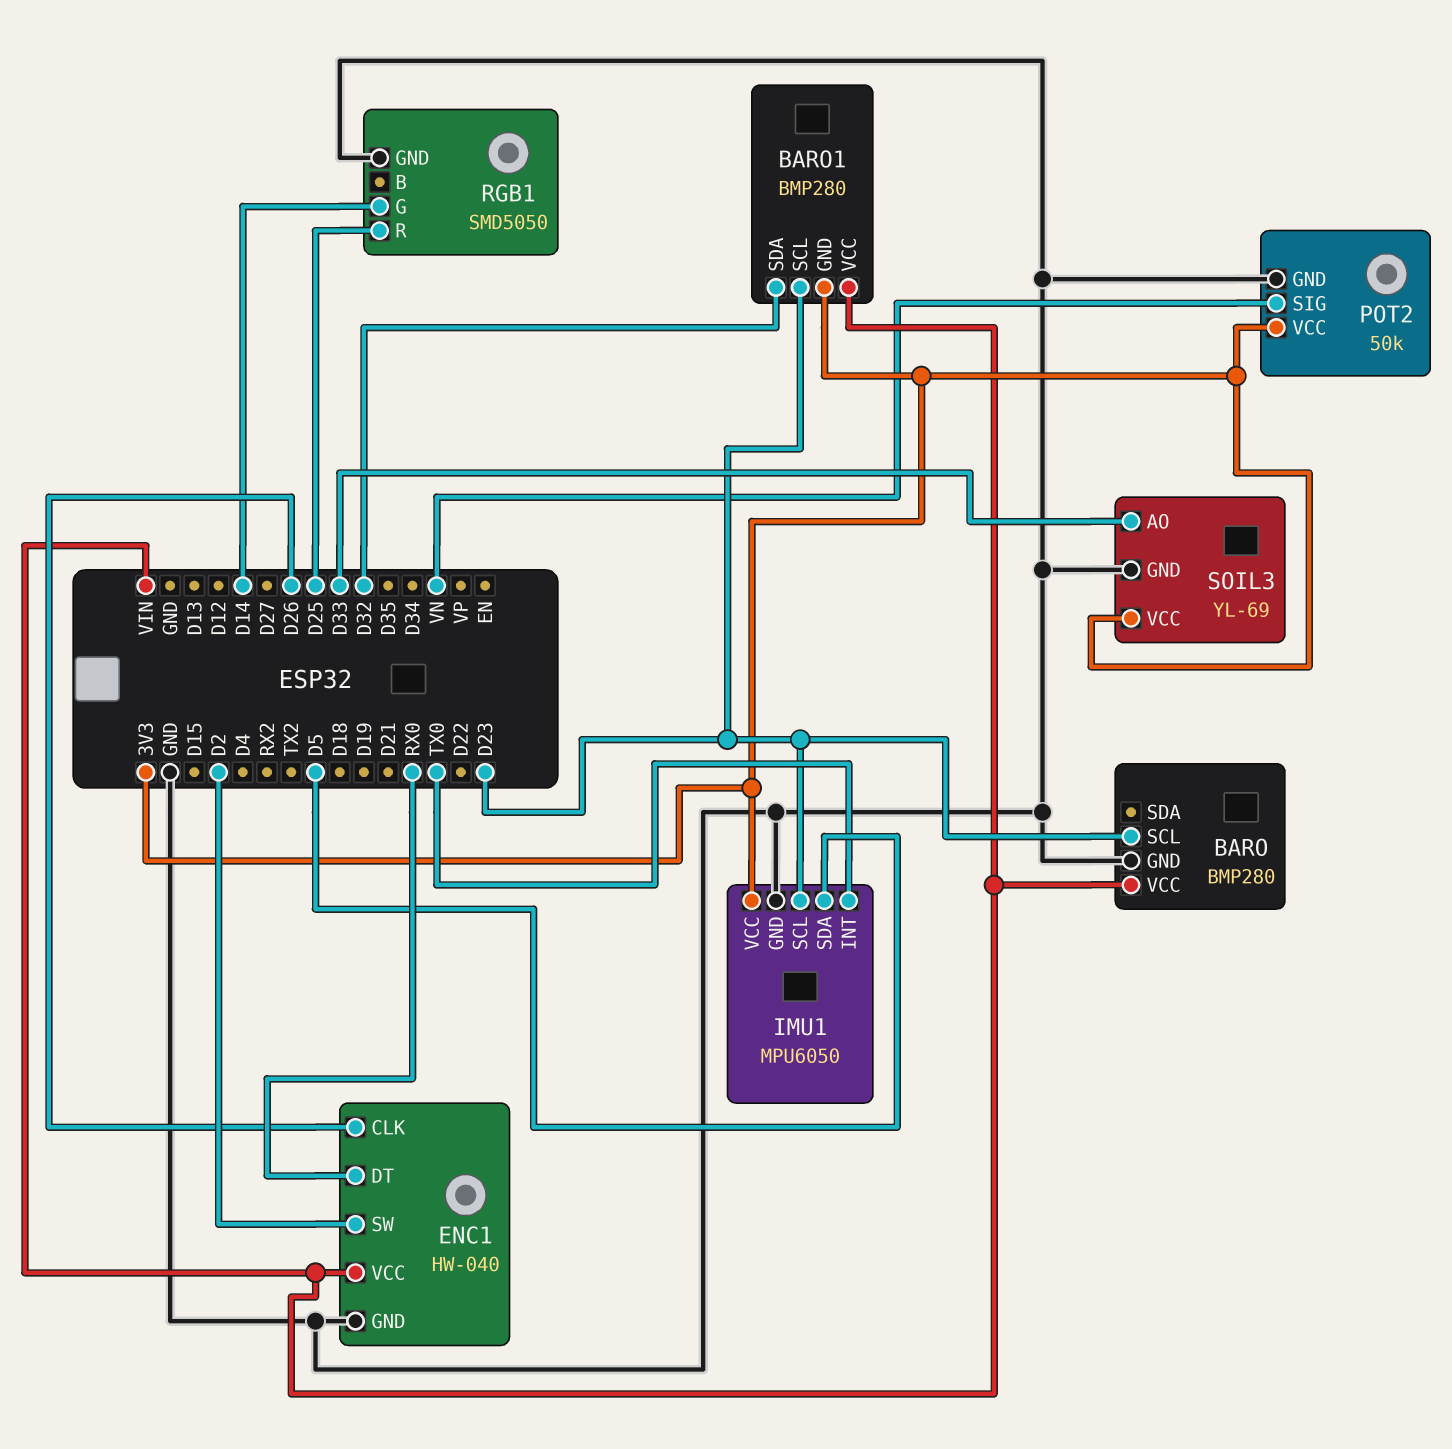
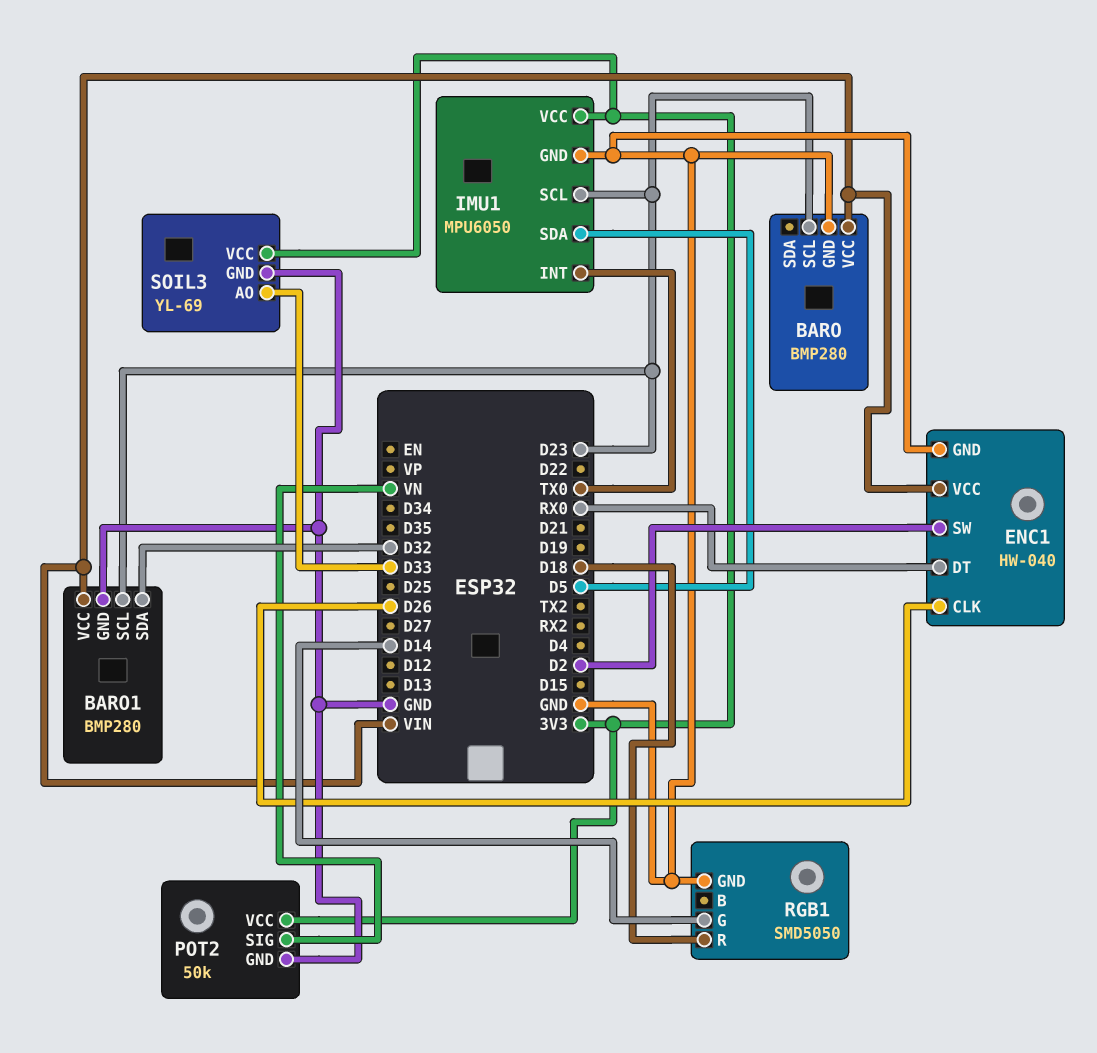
BARO1 pin GND: 3V3 -> GND
RGB1 pin R: D25 -> D18

